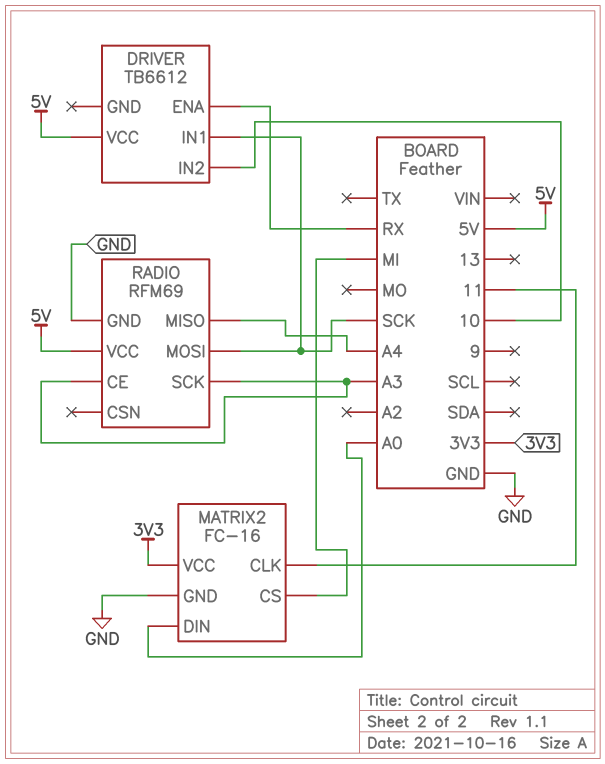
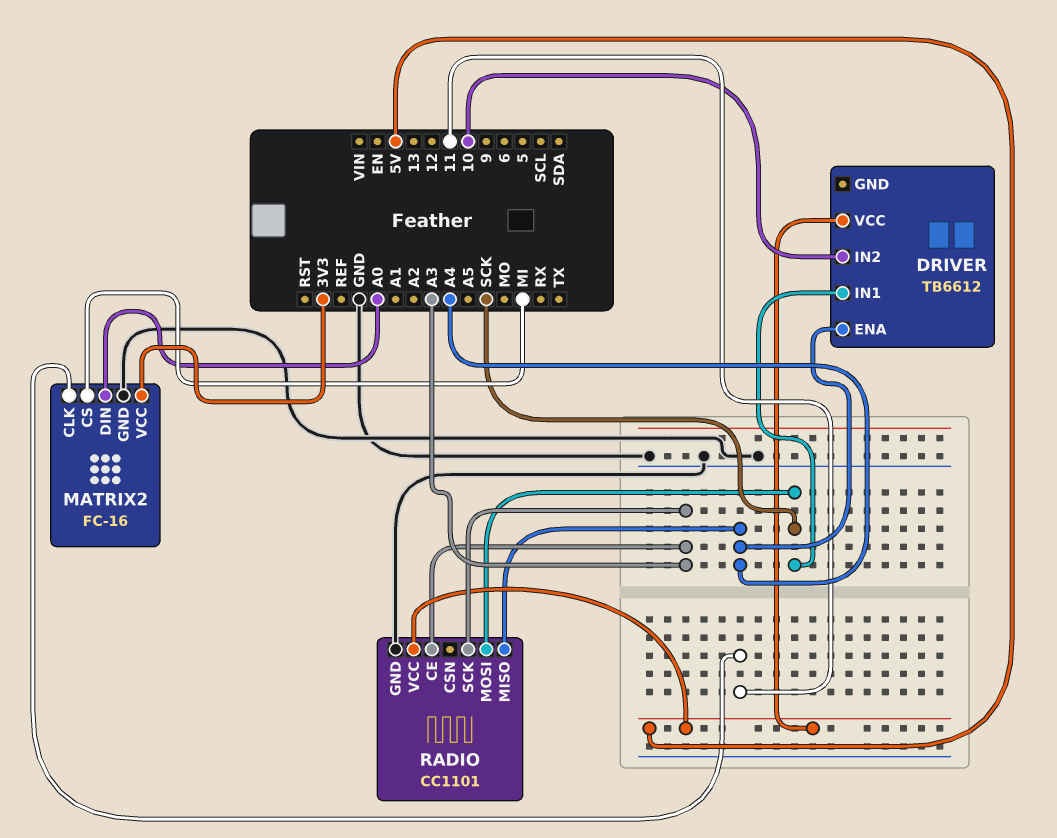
DRIVER pin ENA: RX -> A4
RADIO: RFM69 -> CC1101

